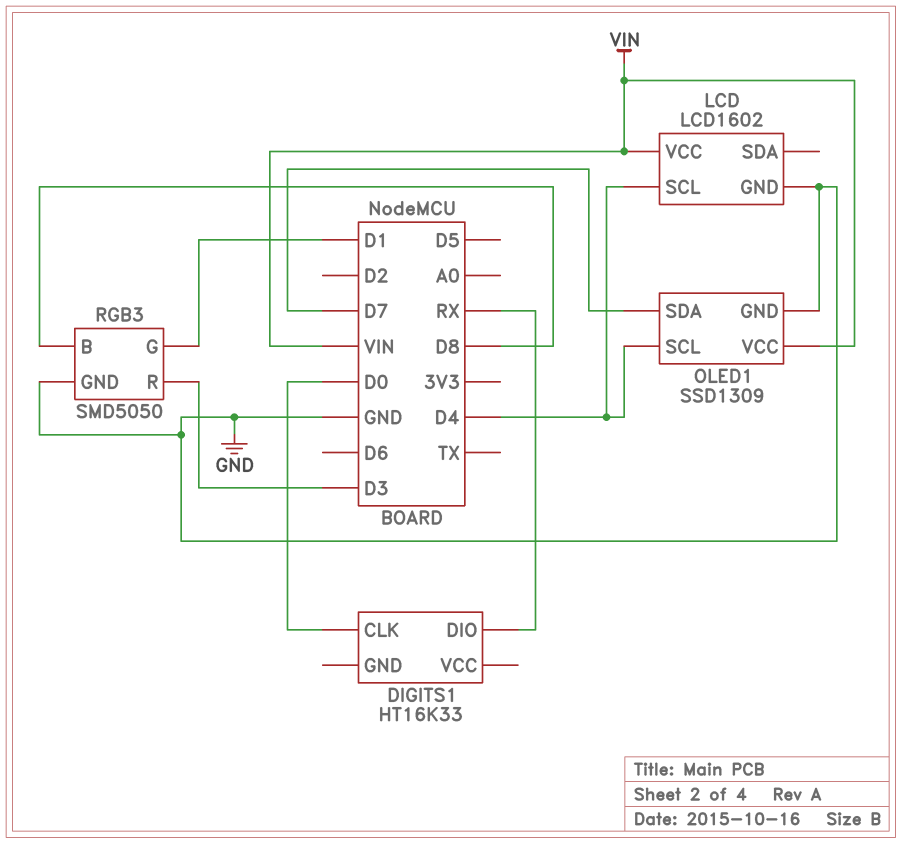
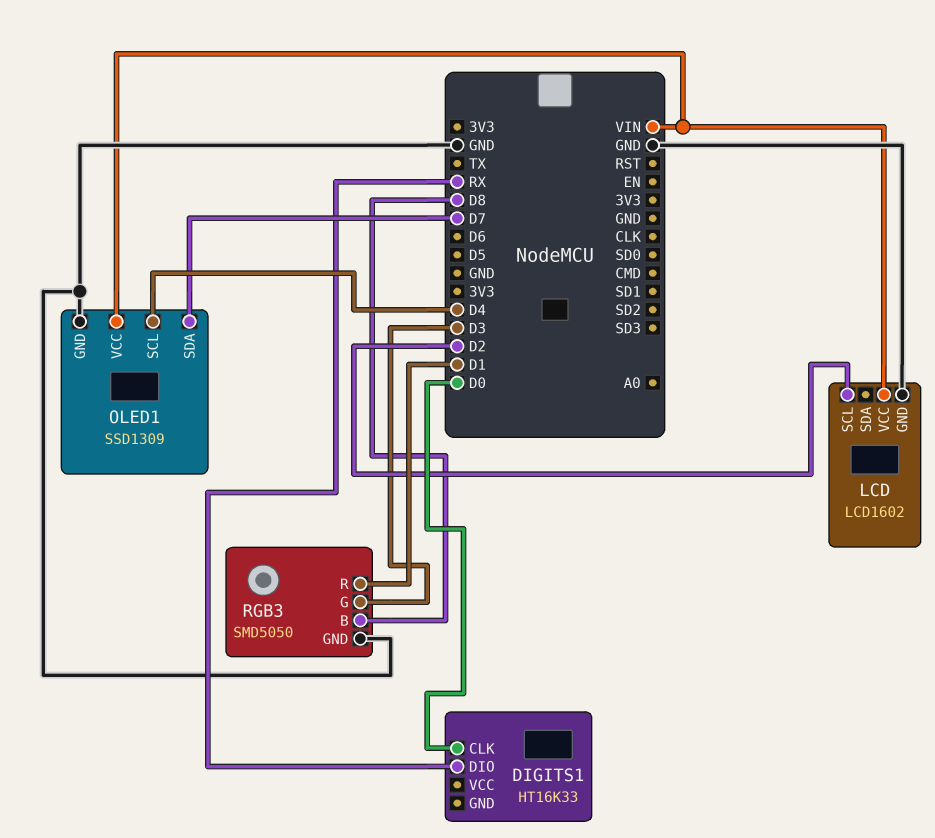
LCD pin SCL: D4 -> D2
RGB3 pin G: D1 -> D3
RGB3 pin R: D3 -> D1

